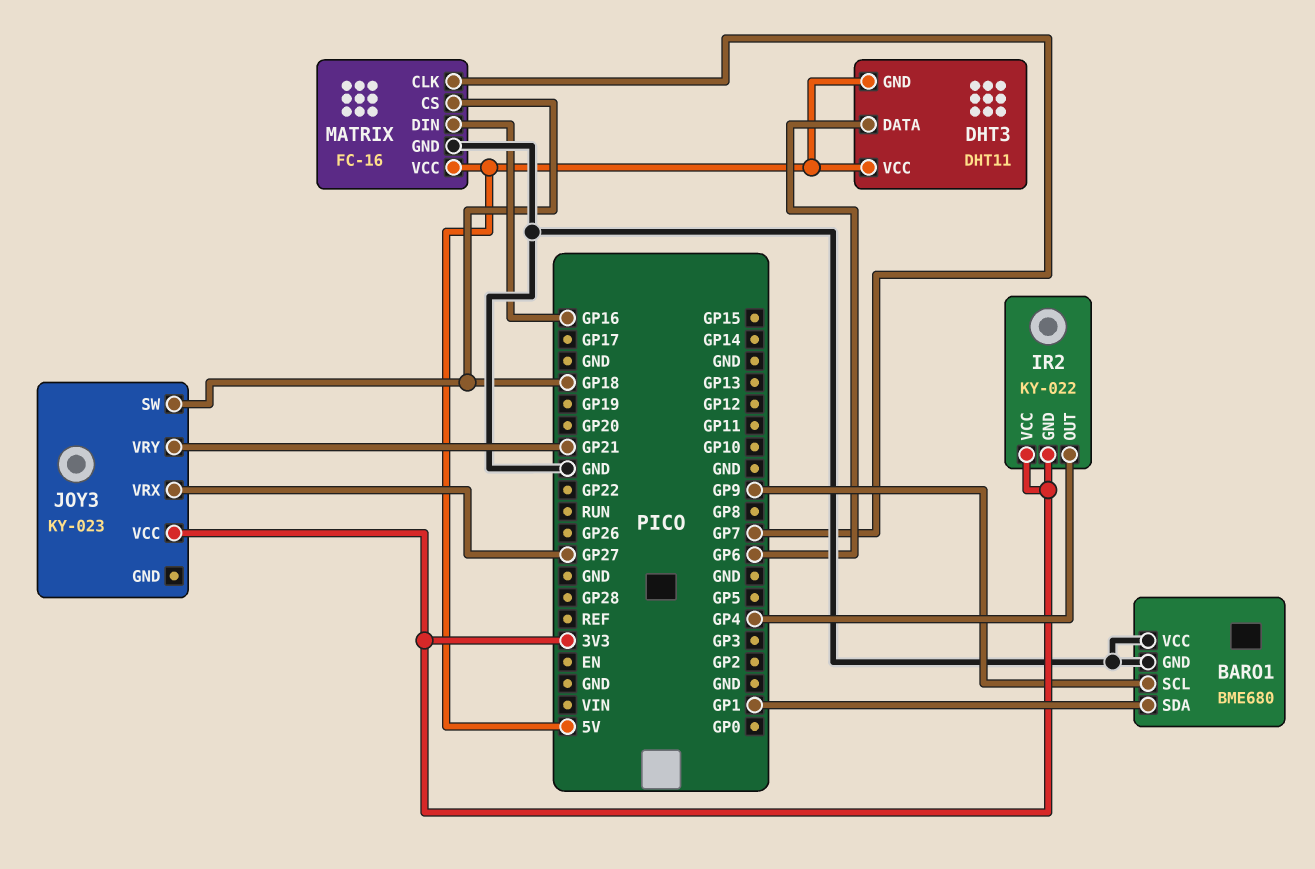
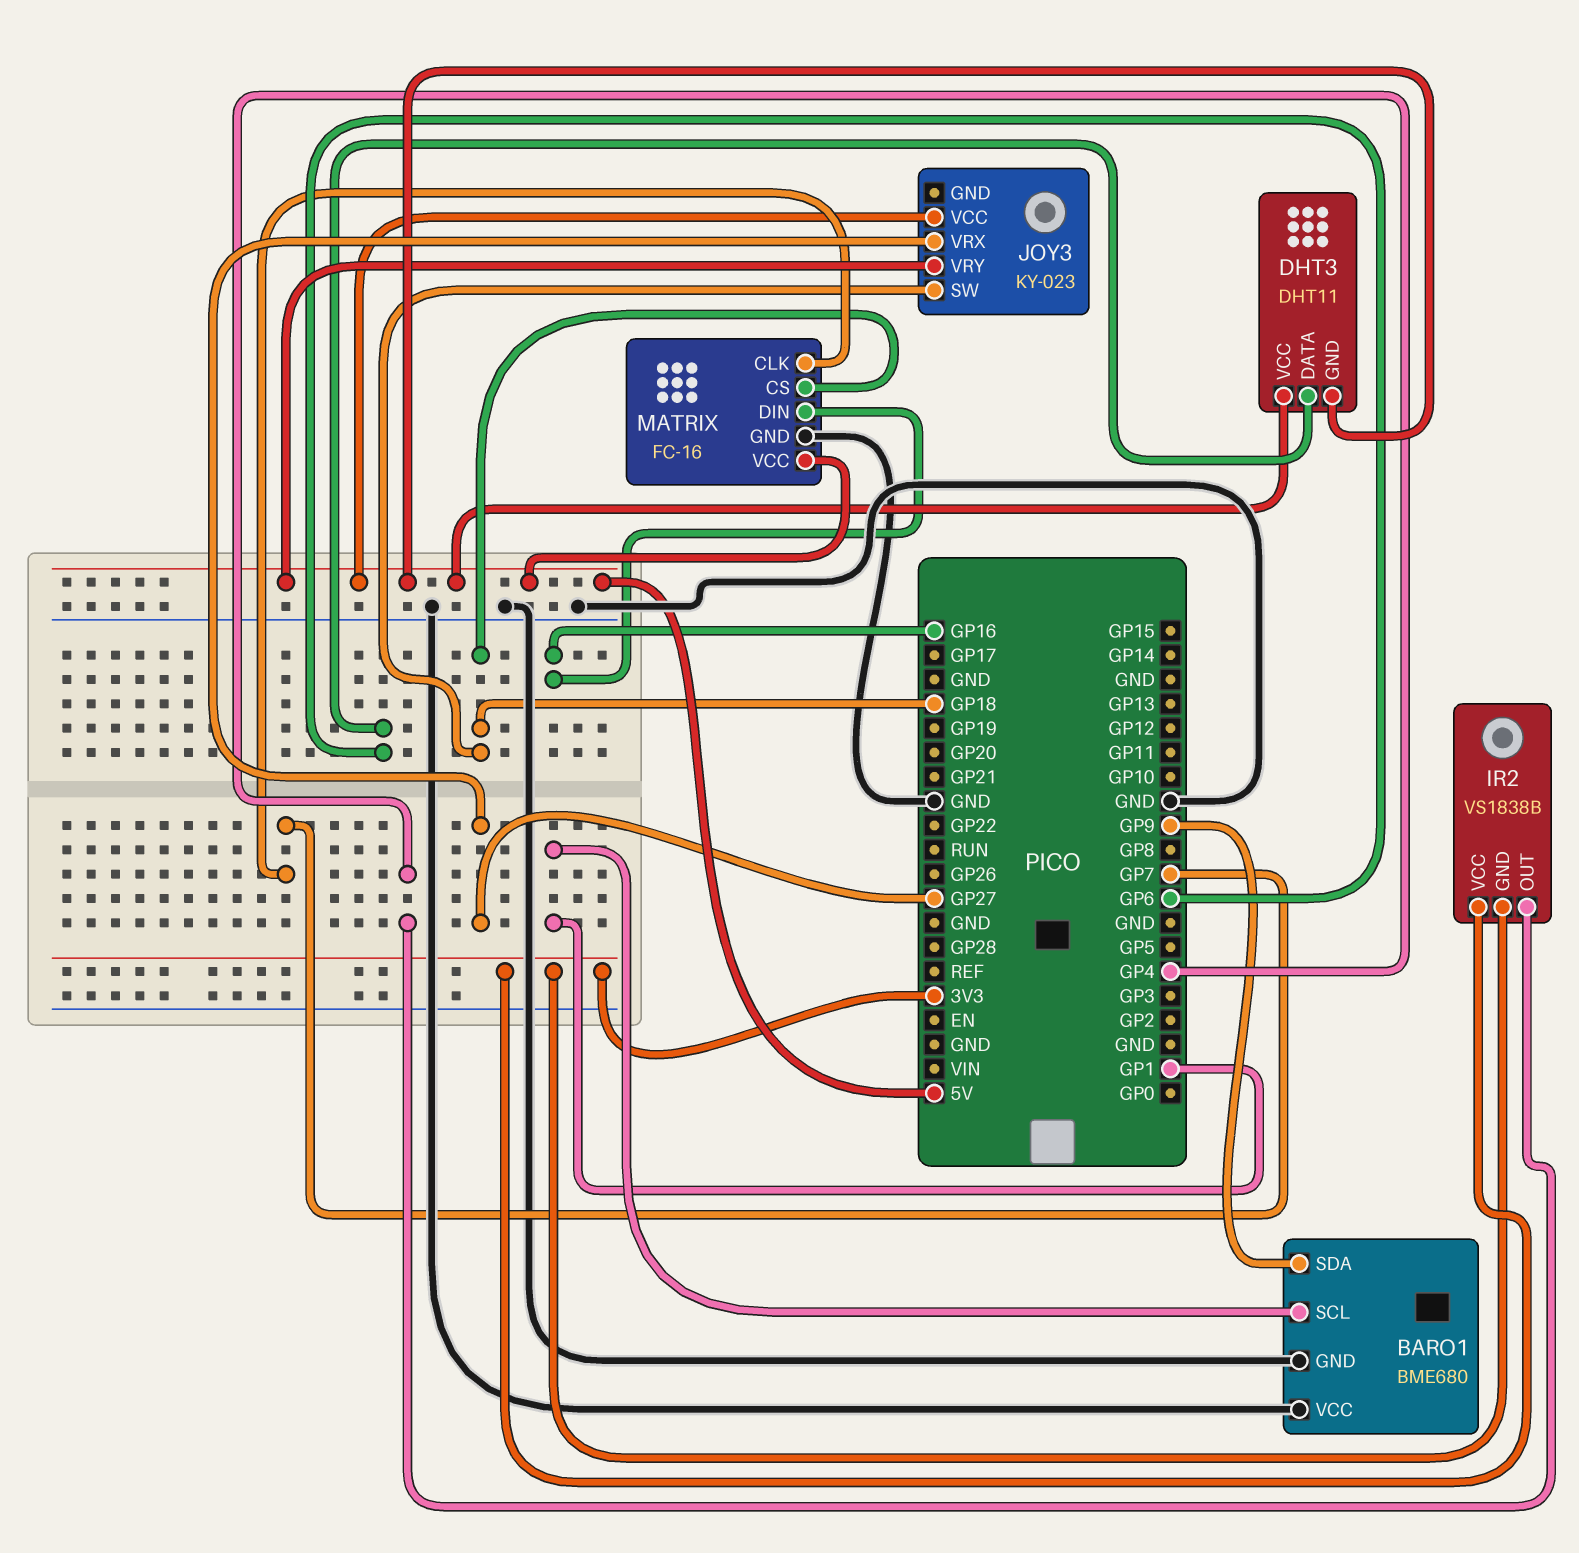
BARO1 pin SCL: GP9 -> GP1
BARO1 pin SDA: GP1 -> GP9
IR2: KY-022 -> VS1838B
JOY3 pin VCC: 3V3 -> 5V
JOY3 pin VRY: GP21 -> 5V

